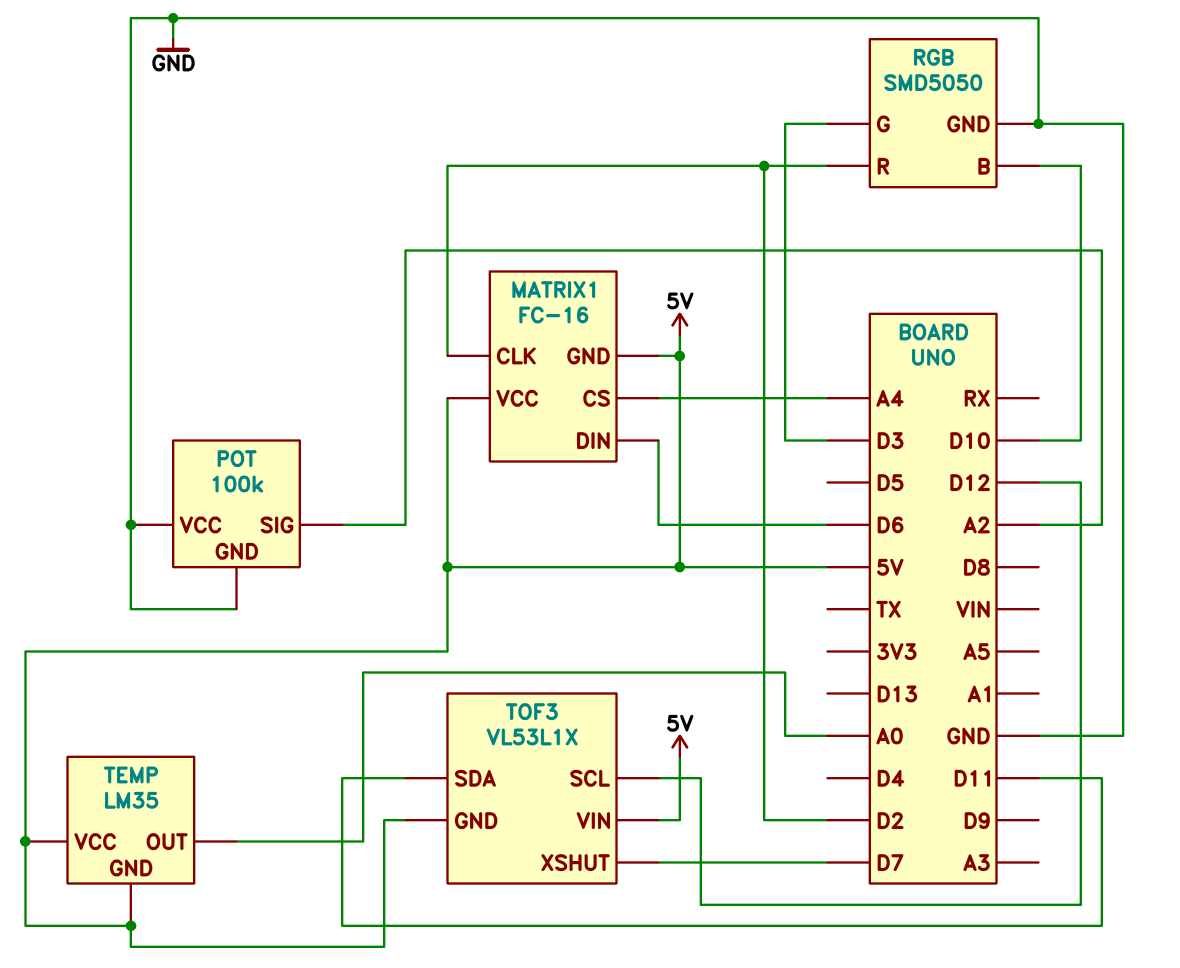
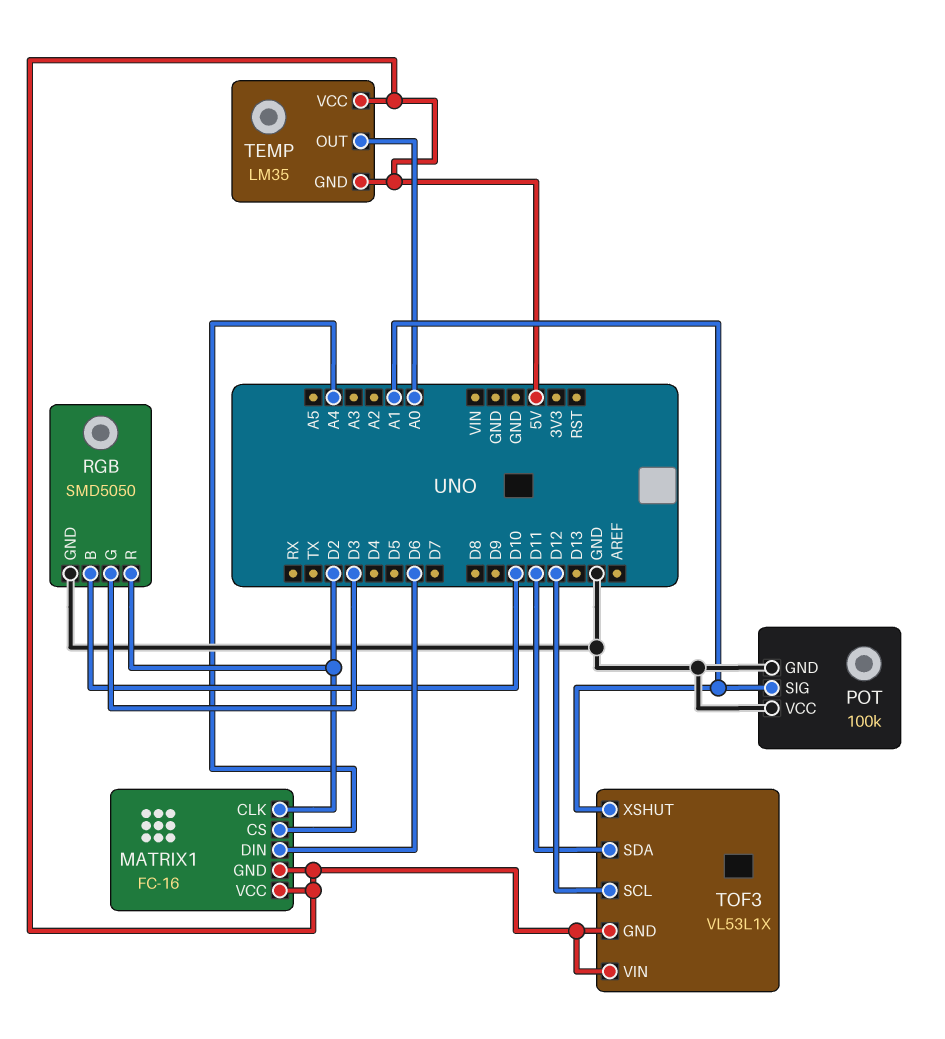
POT pin SIG: A2 -> A1
TOF3 pin XSHUT: D7 -> A1

